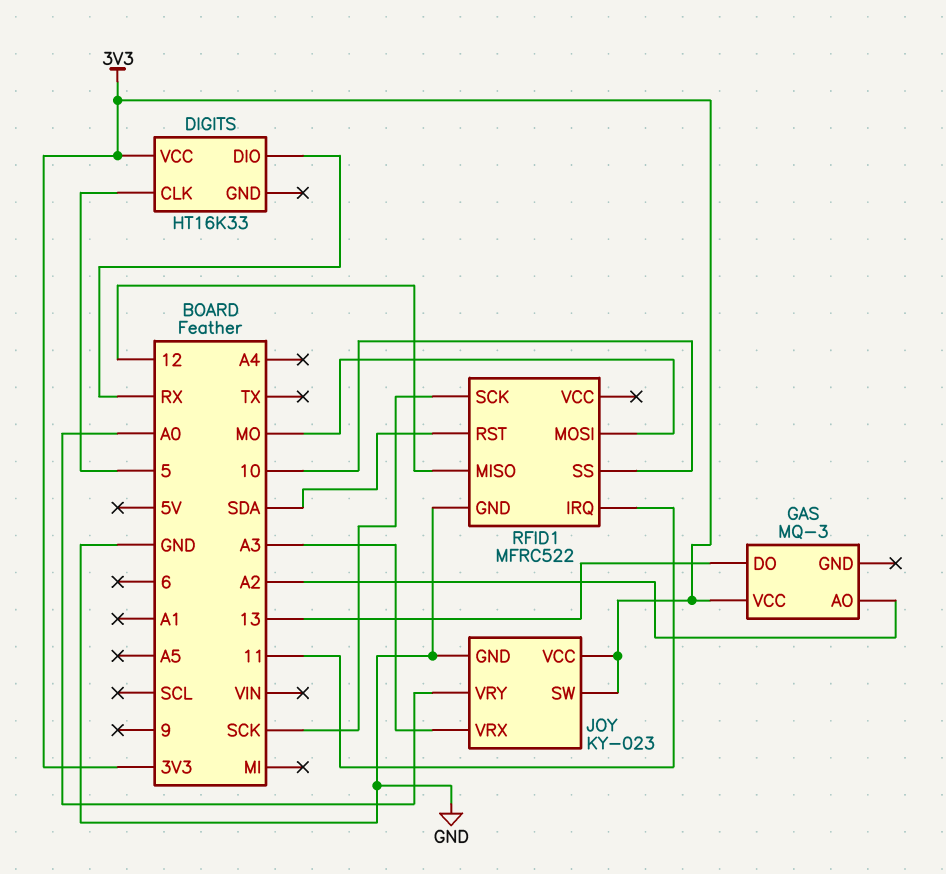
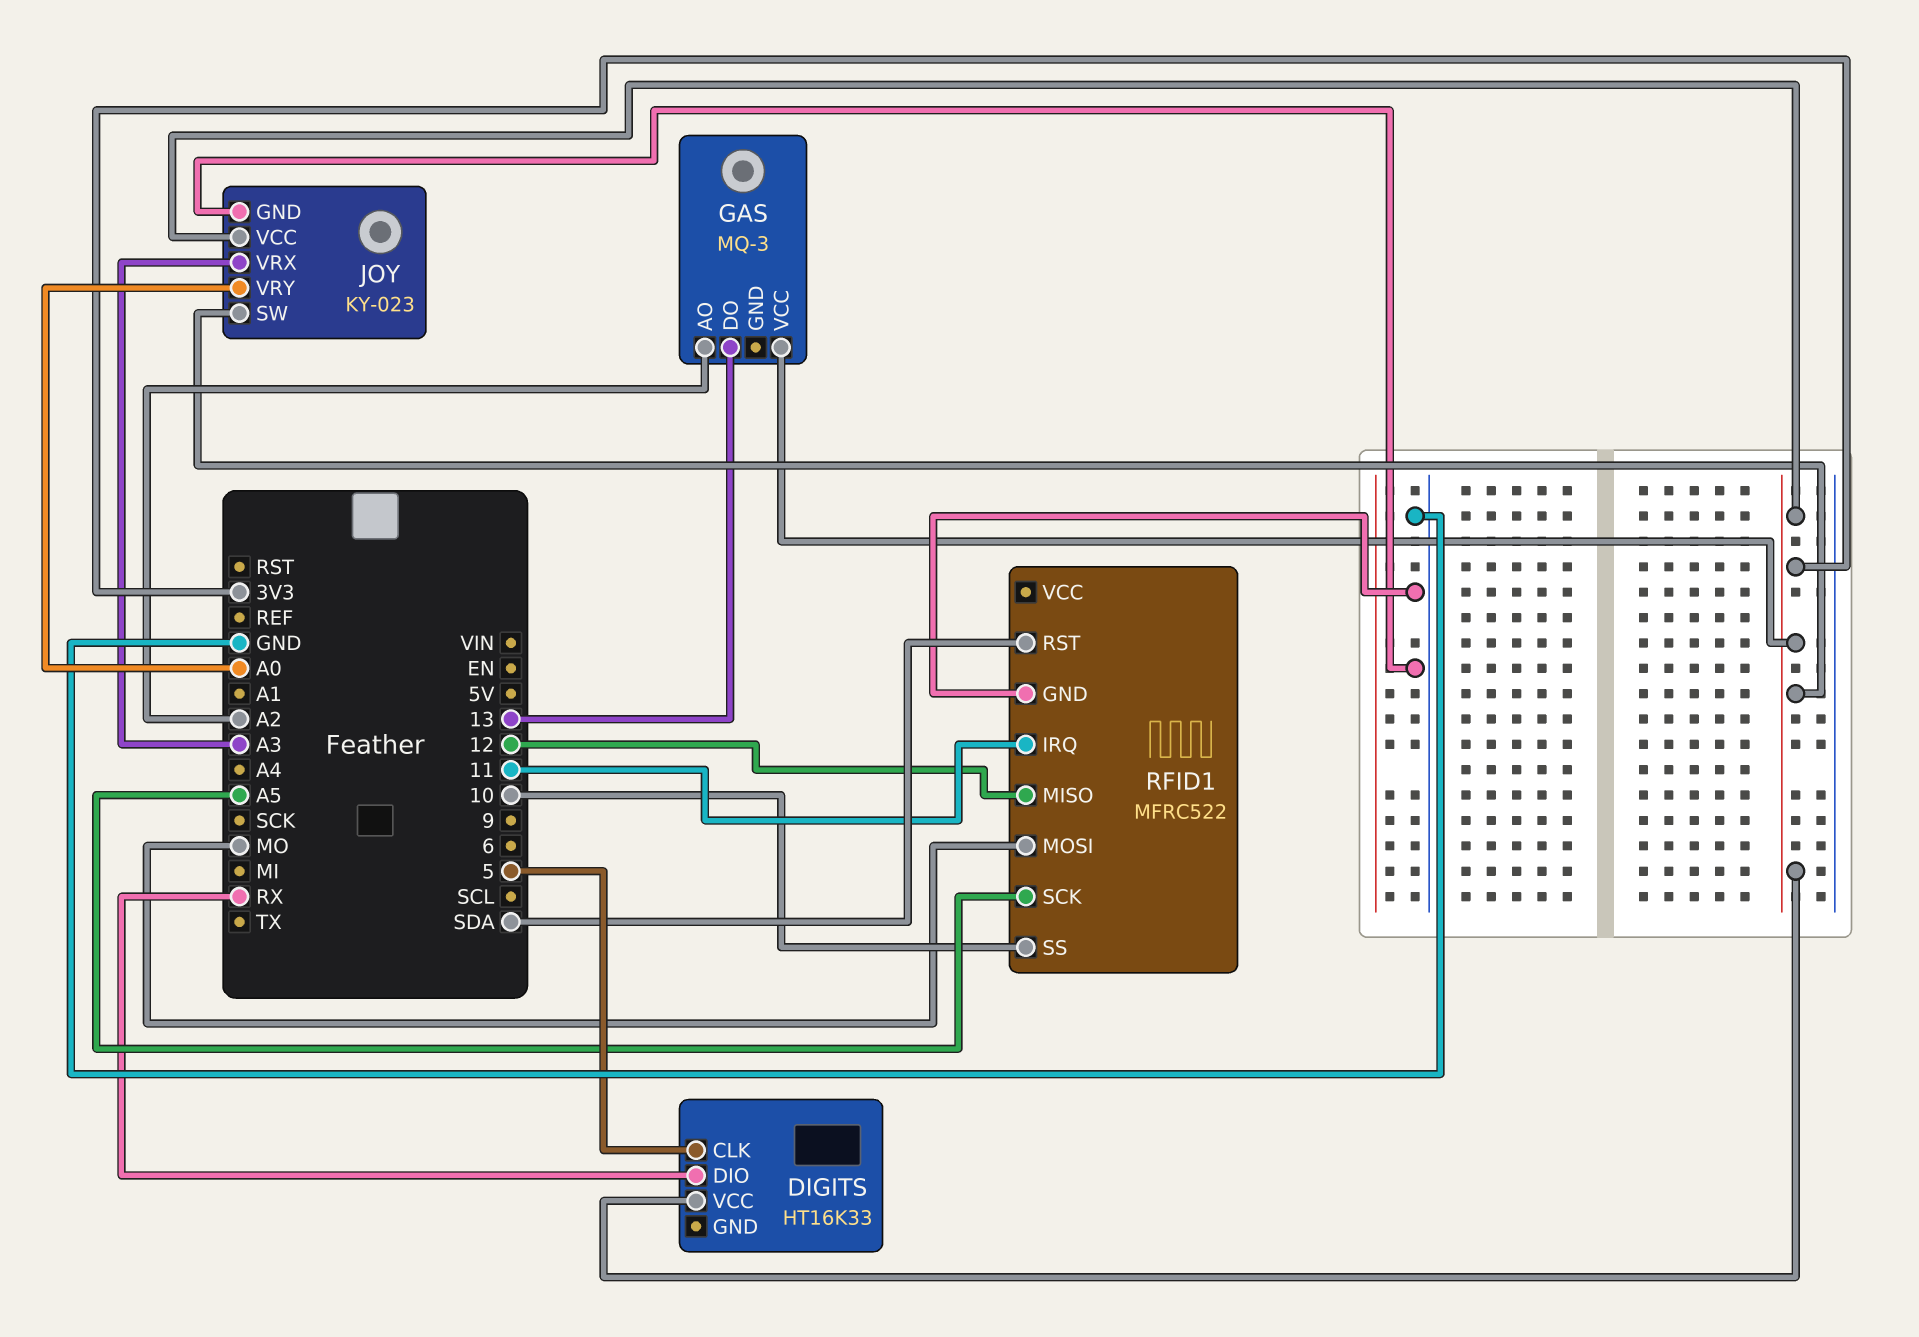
RFID1 pin SCK: SCK -> A5

